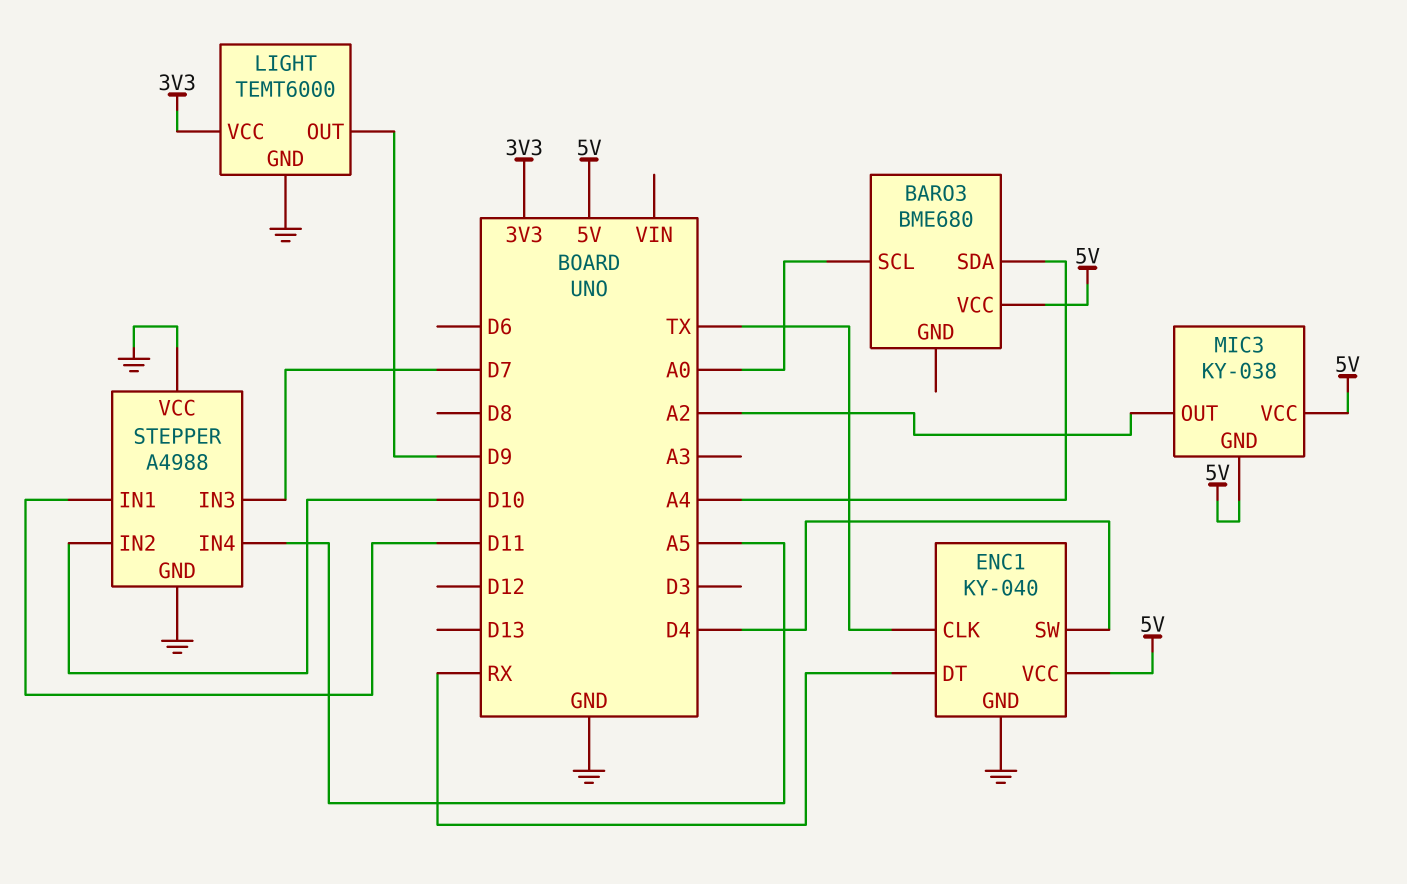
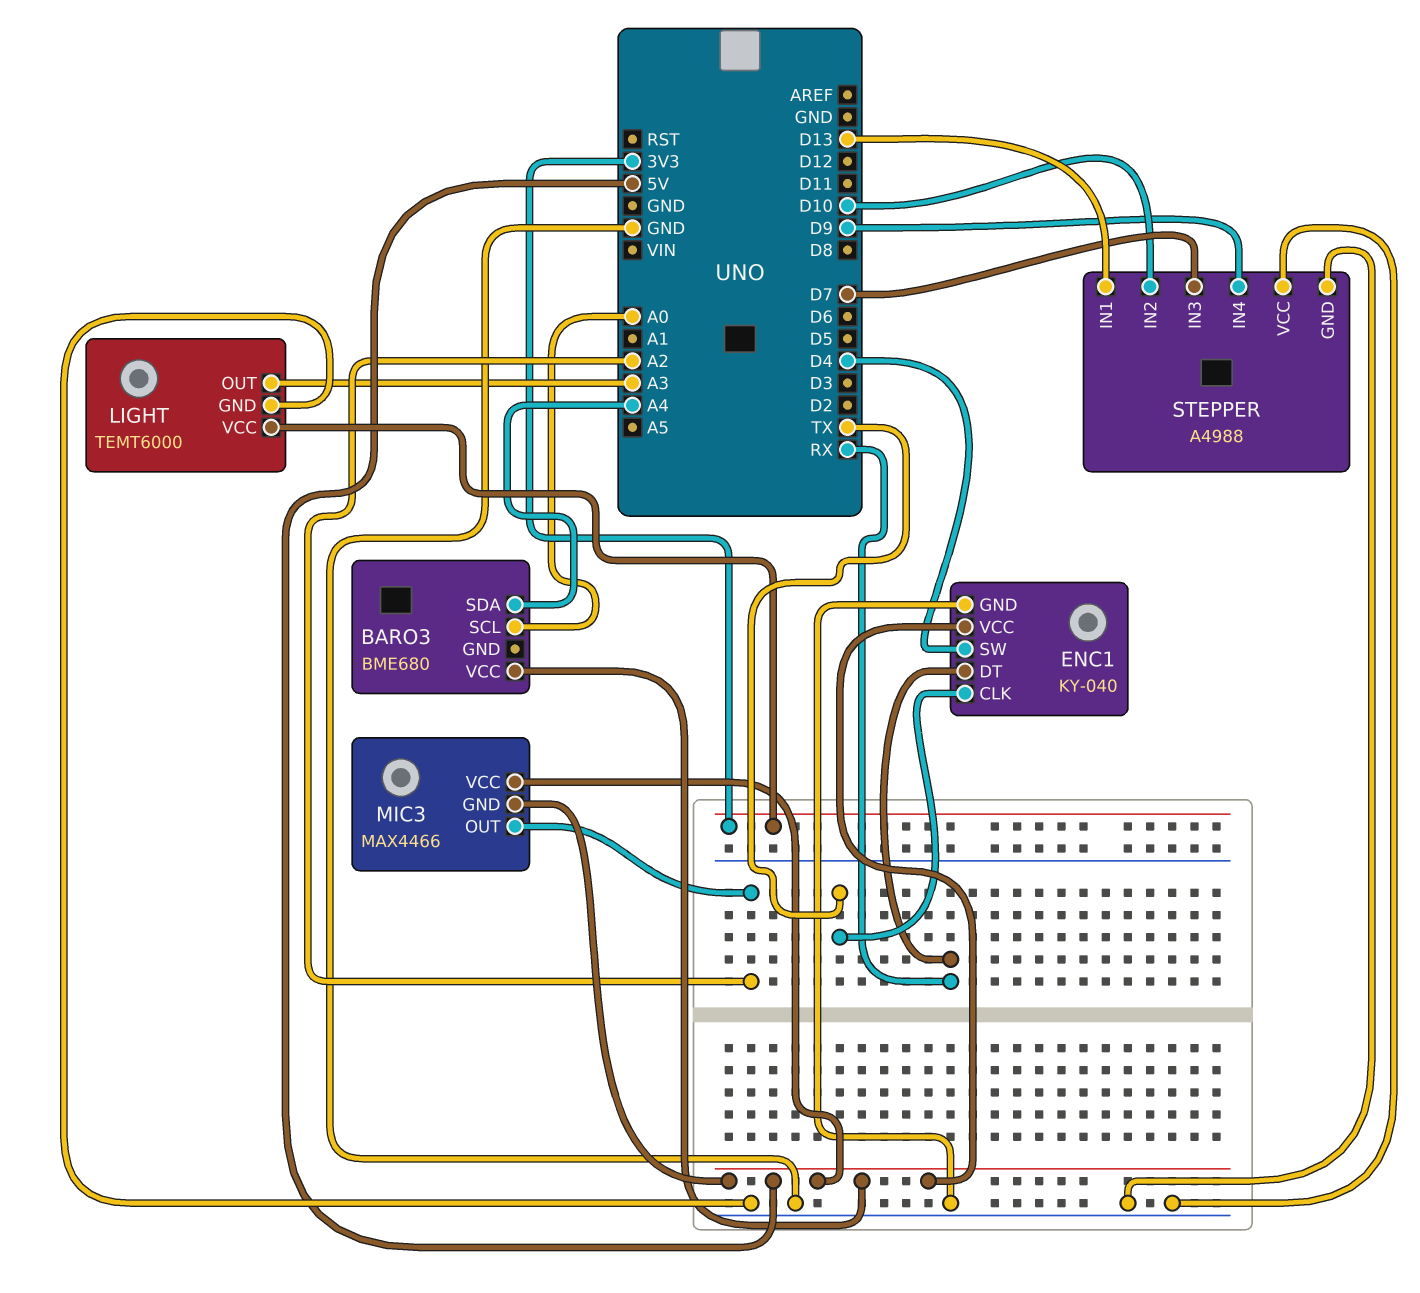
LIGHT pin OUT: D9 -> A3
MIC3: KY-038 -> MAX4466
STEPPER pin IN1: D11 -> D13
STEPPER pin IN4: A5 -> D9

